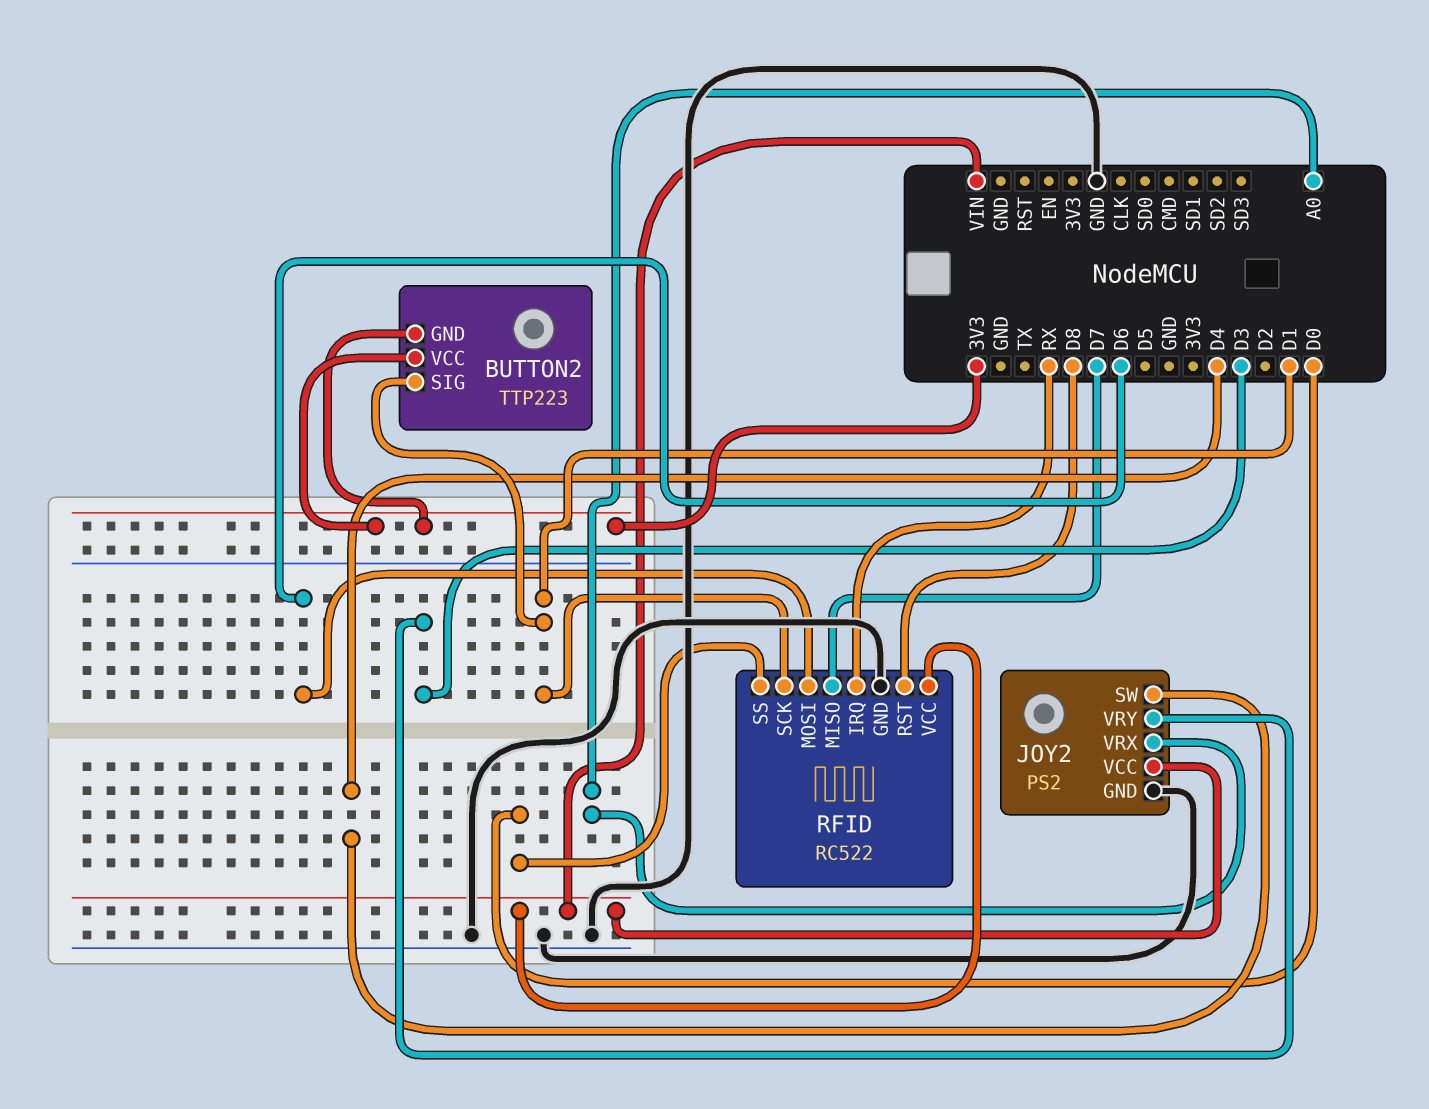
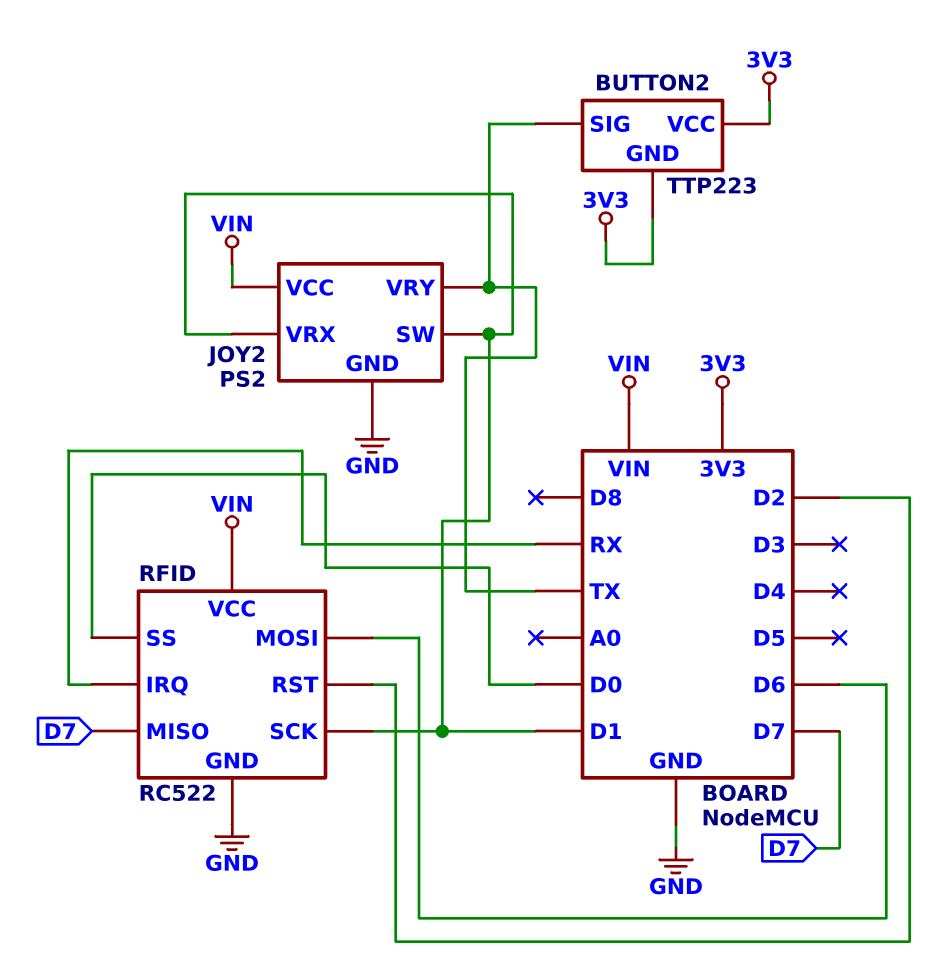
BUTTON2 pin SIG: D1 -> TX
JOY2 pin SW: D4 -> D1
JOY2 pin VRX: A0 -> D1
JOY2 pin VRY: D3 -> TX
RFID pin RST: D8 -> D2

